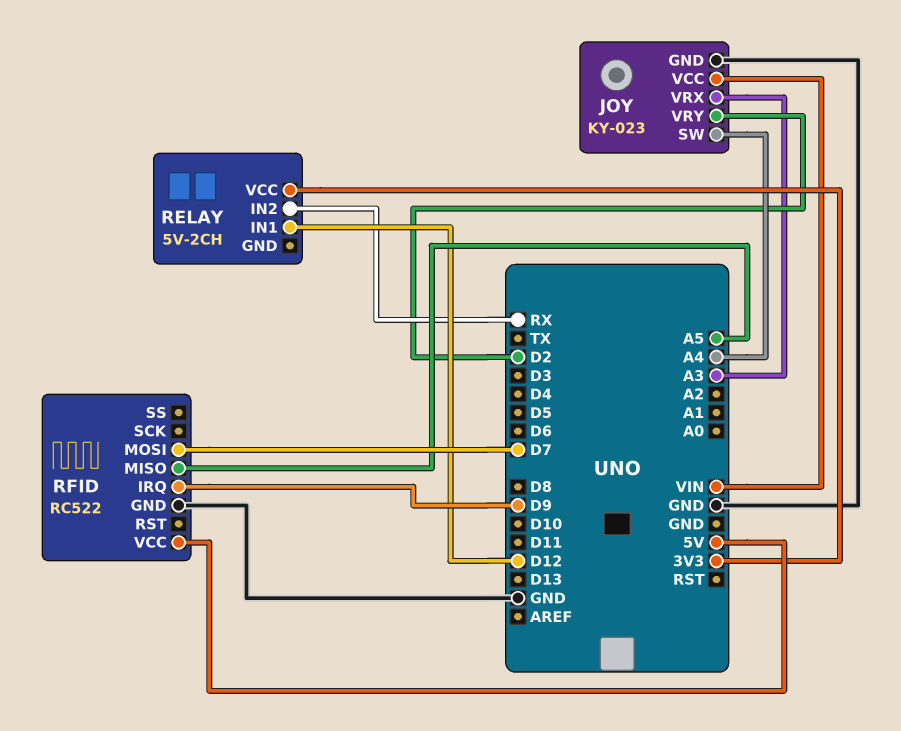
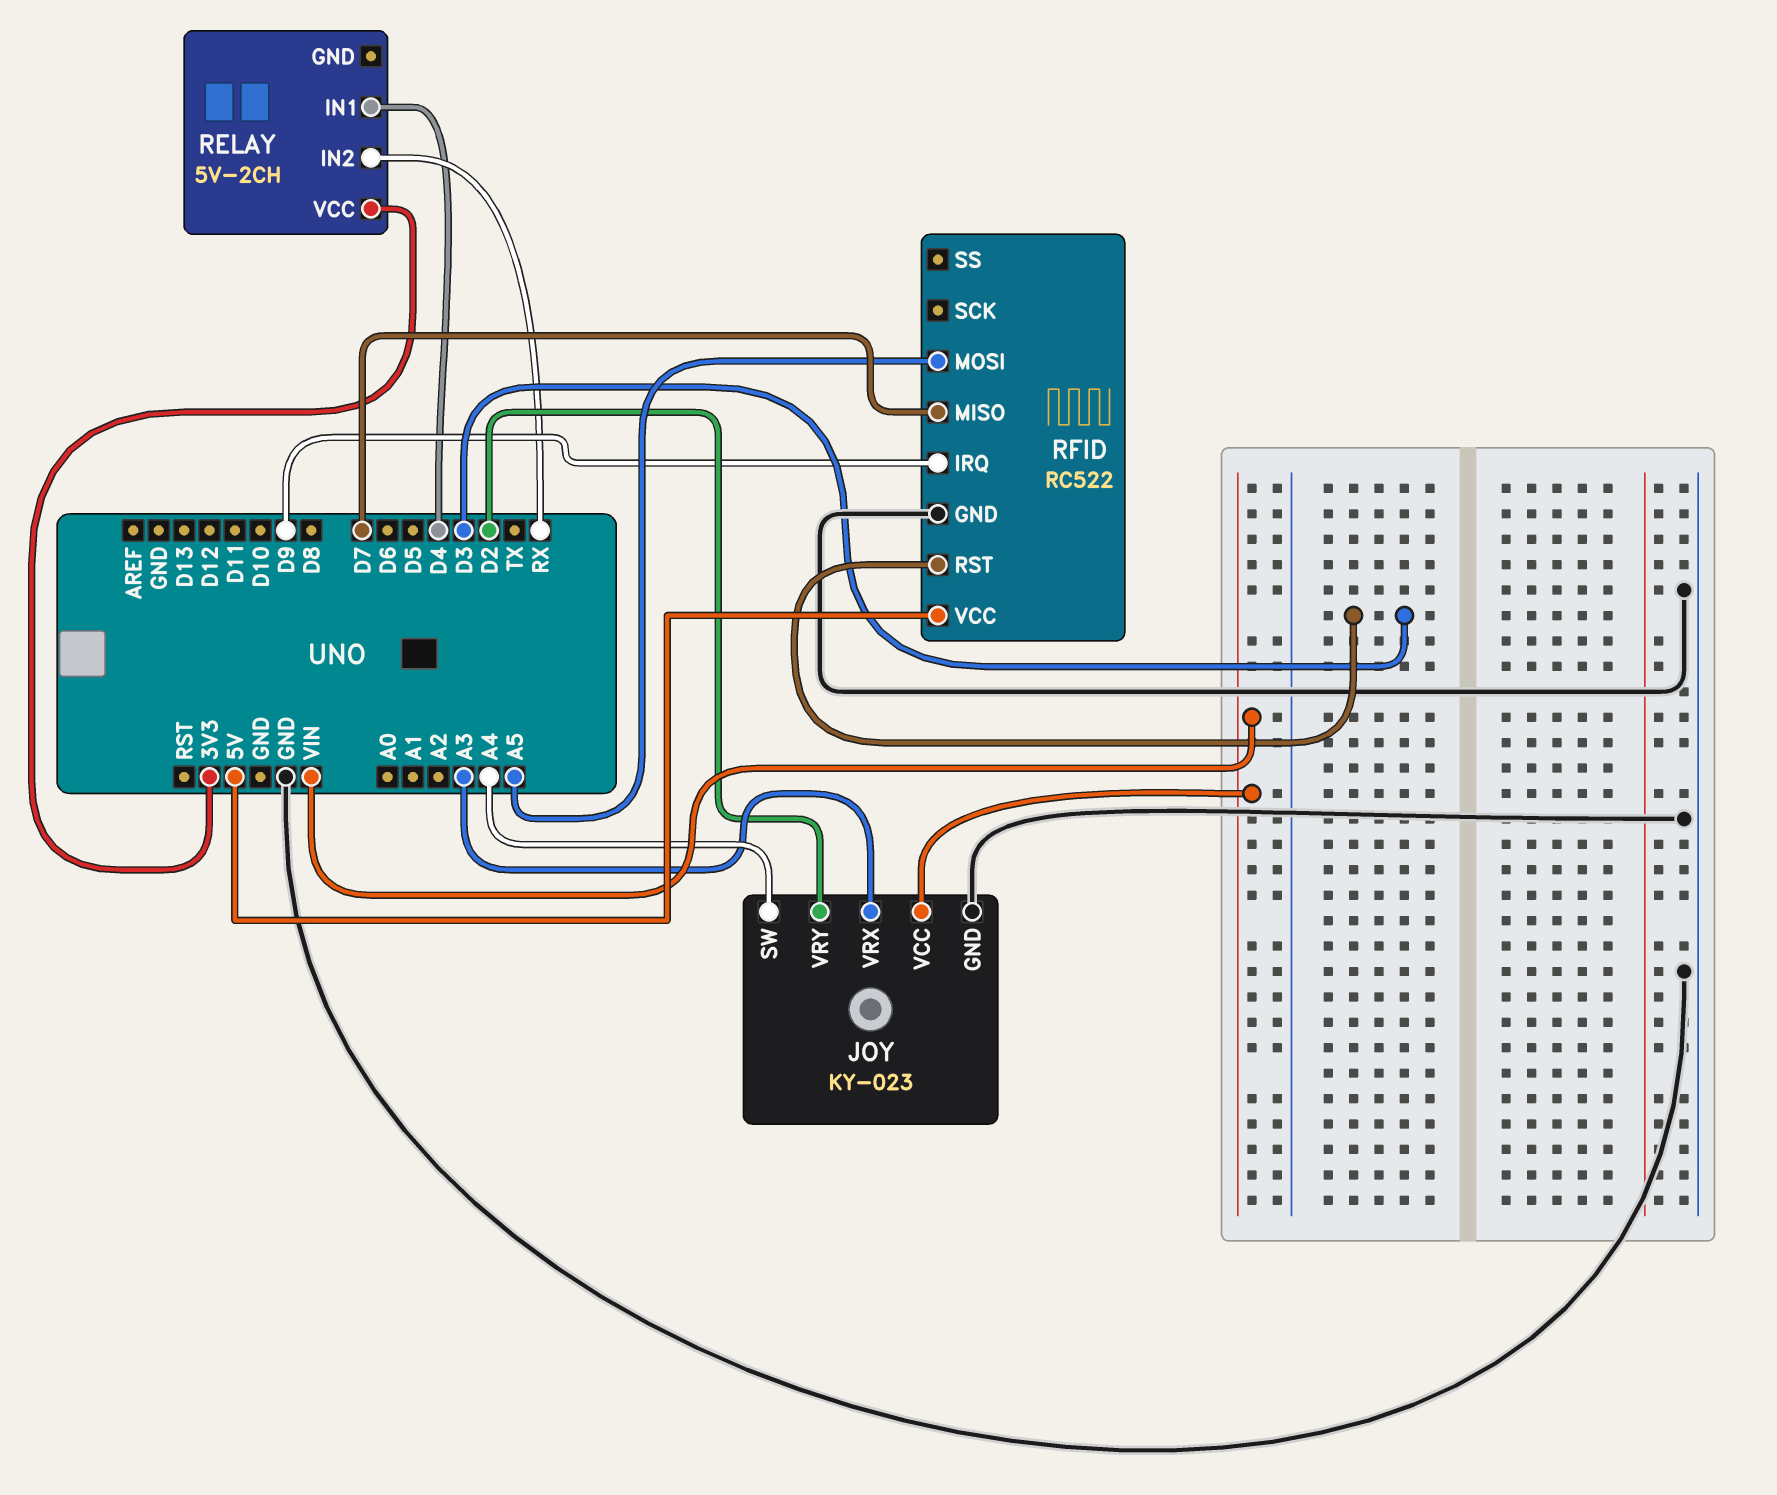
RELAY pin IN1: D12 -> D4
RFID pin MISO: A5 -> D7
RFID pin MOSI: D7 -> A5
RFID pin RST: none -> D3

